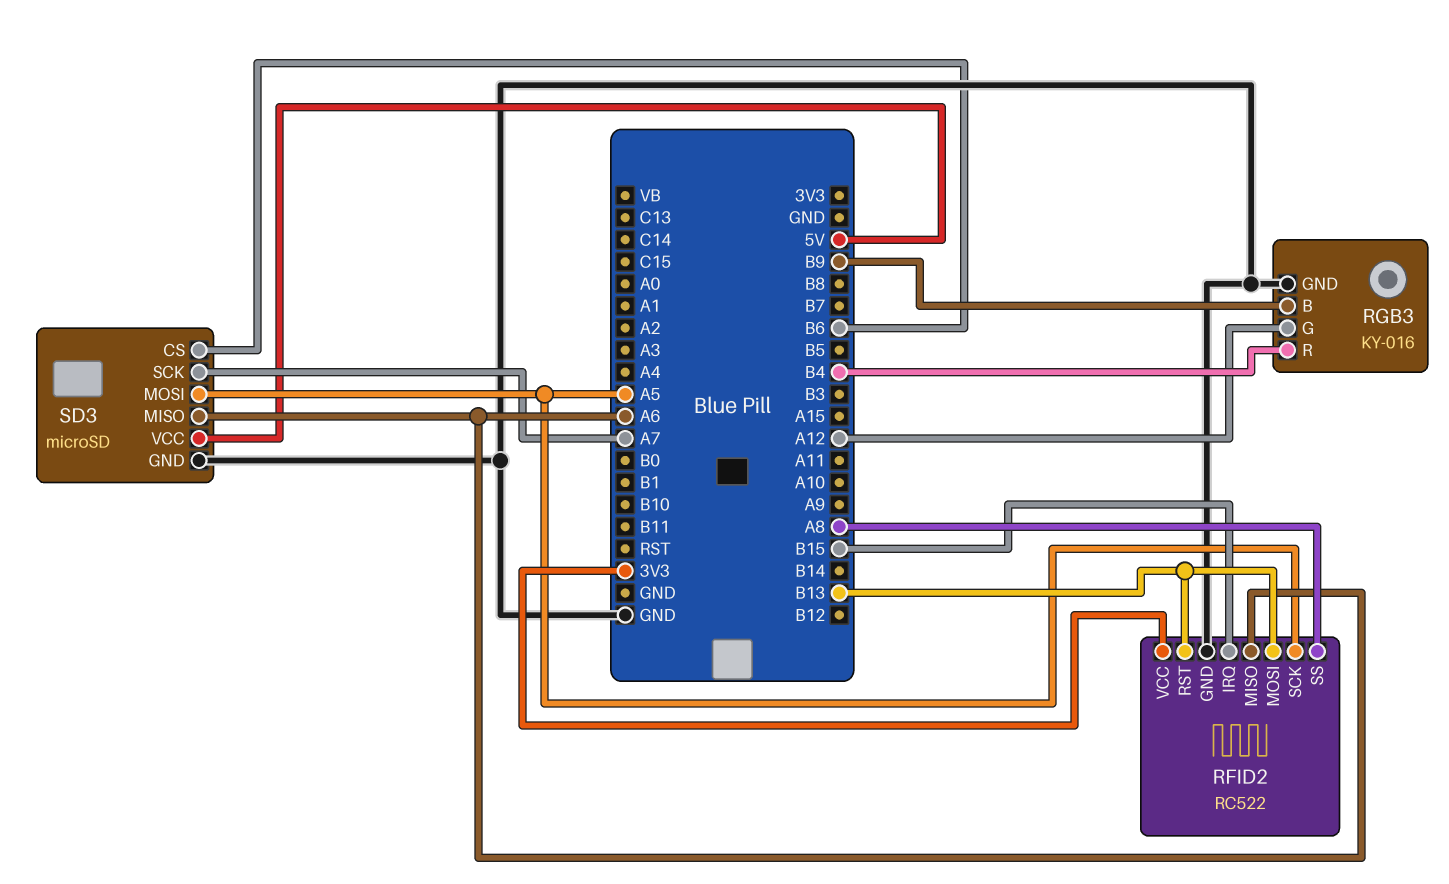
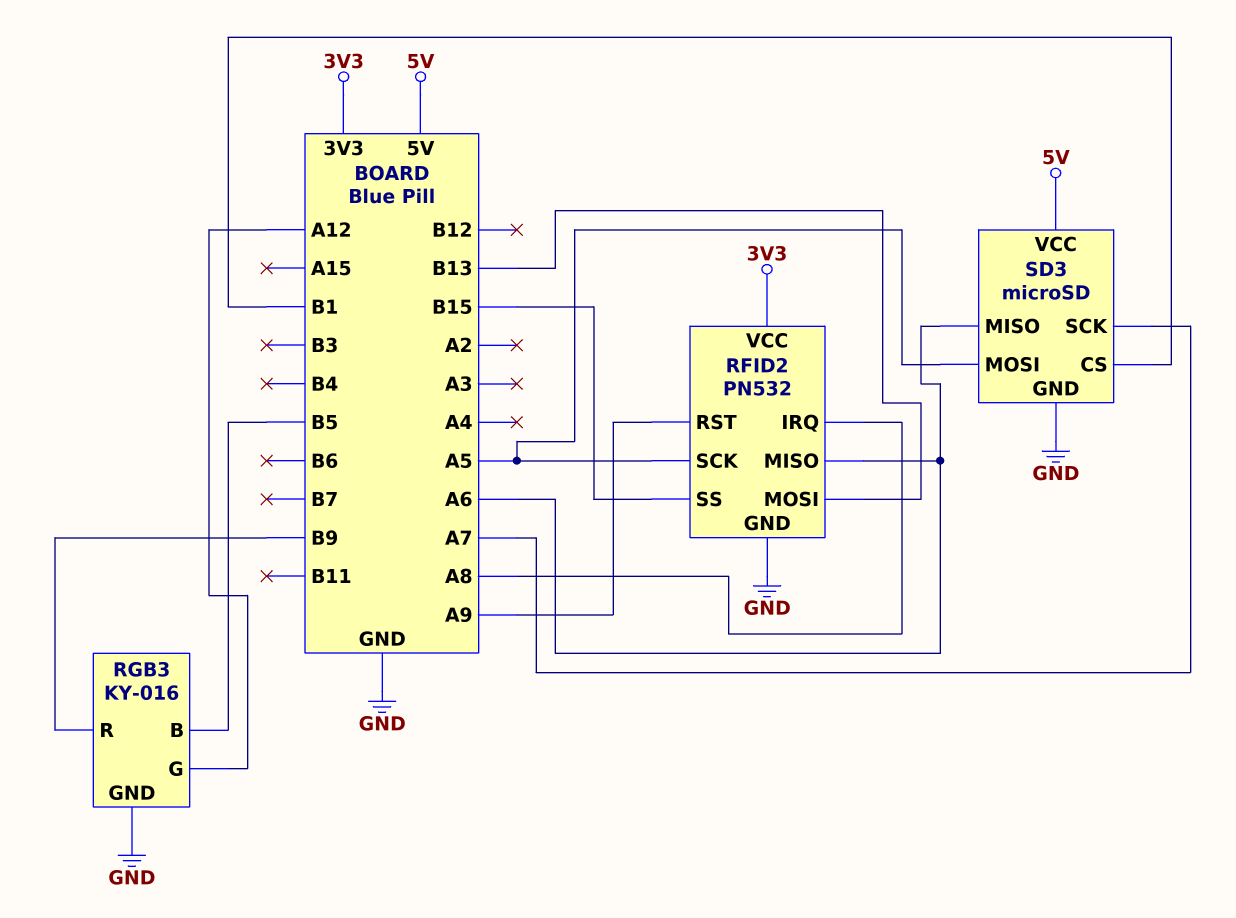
RFID2: RC522 -> PN532
RFID2 pin IRQ: B15 -> A8
RFID2 pin RST: B13 -> A9
RFID2 pin SS: A8 -> B15
RGB3 pin B: B9 -> B5
RGB3 pin R: B4 -> B9
SD3 pin CS: B6 -> B1

